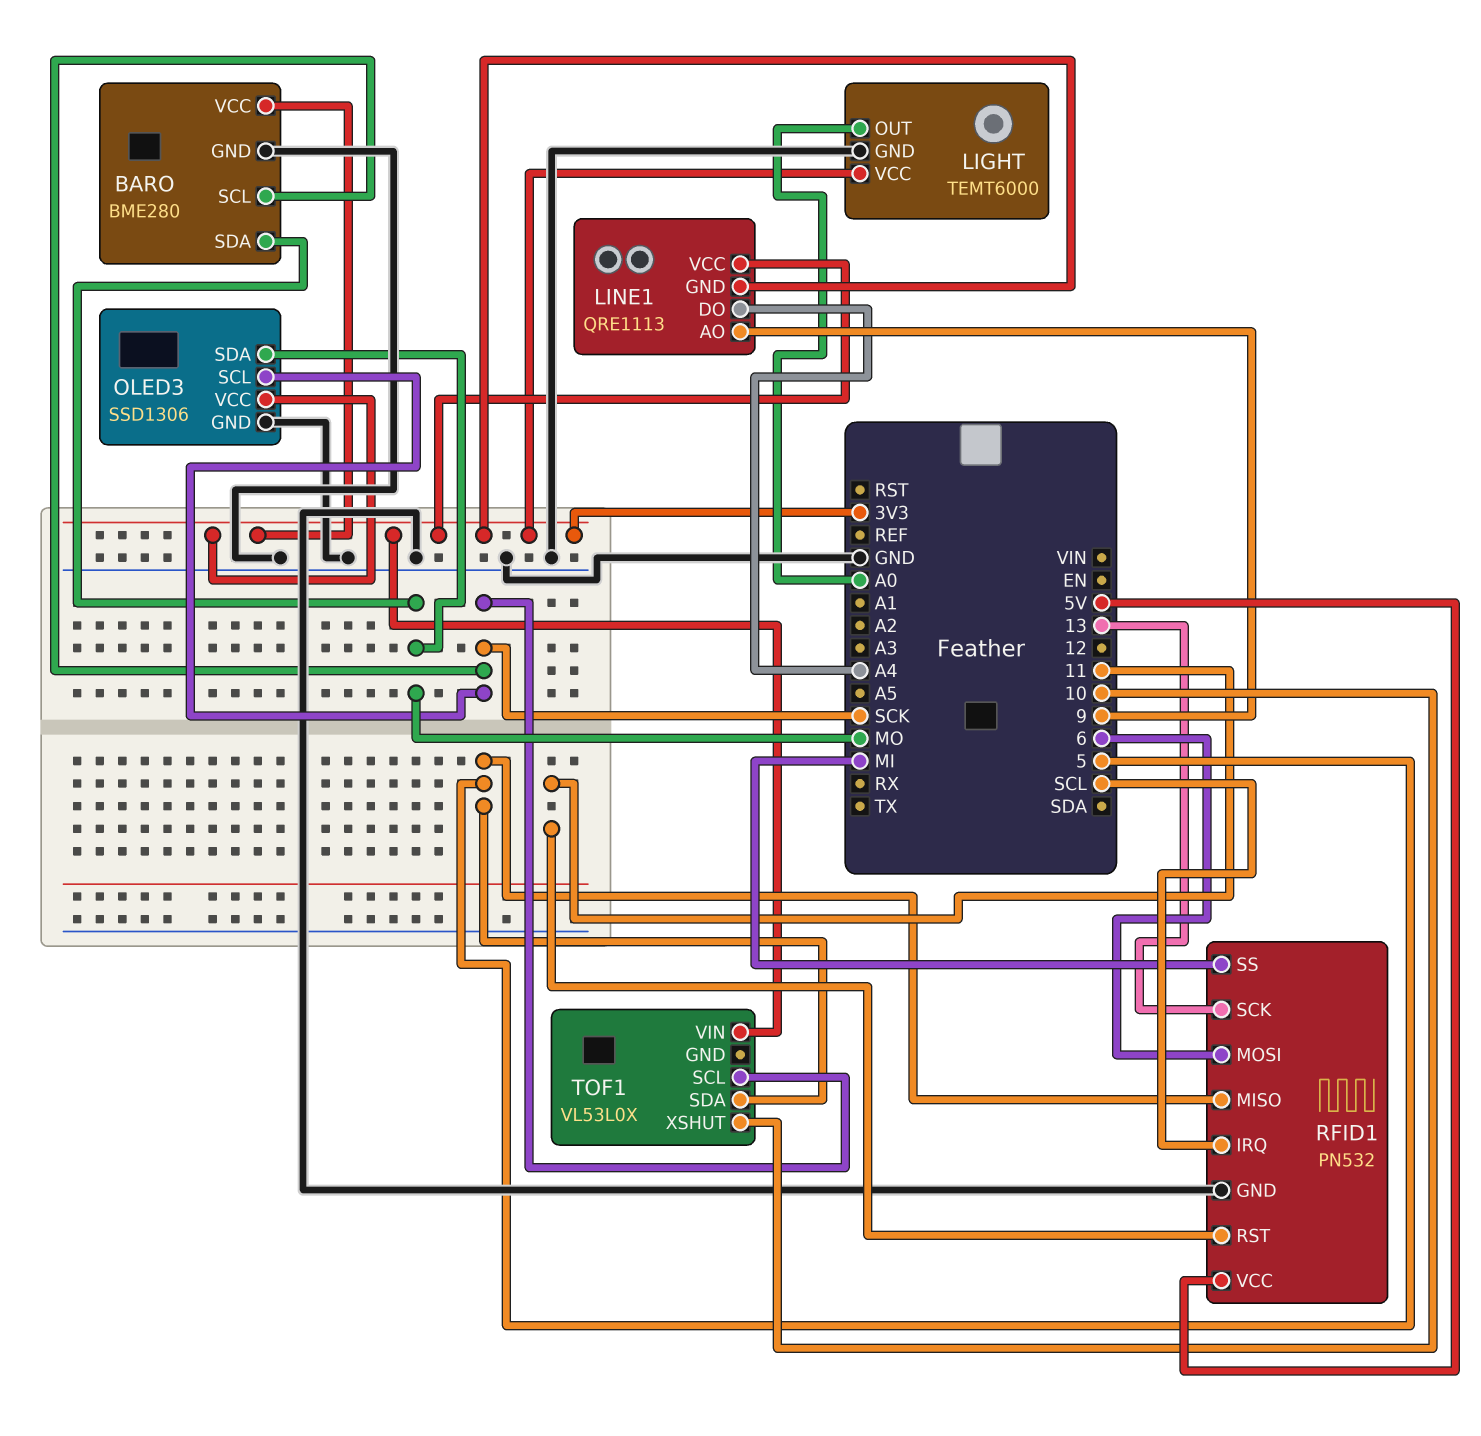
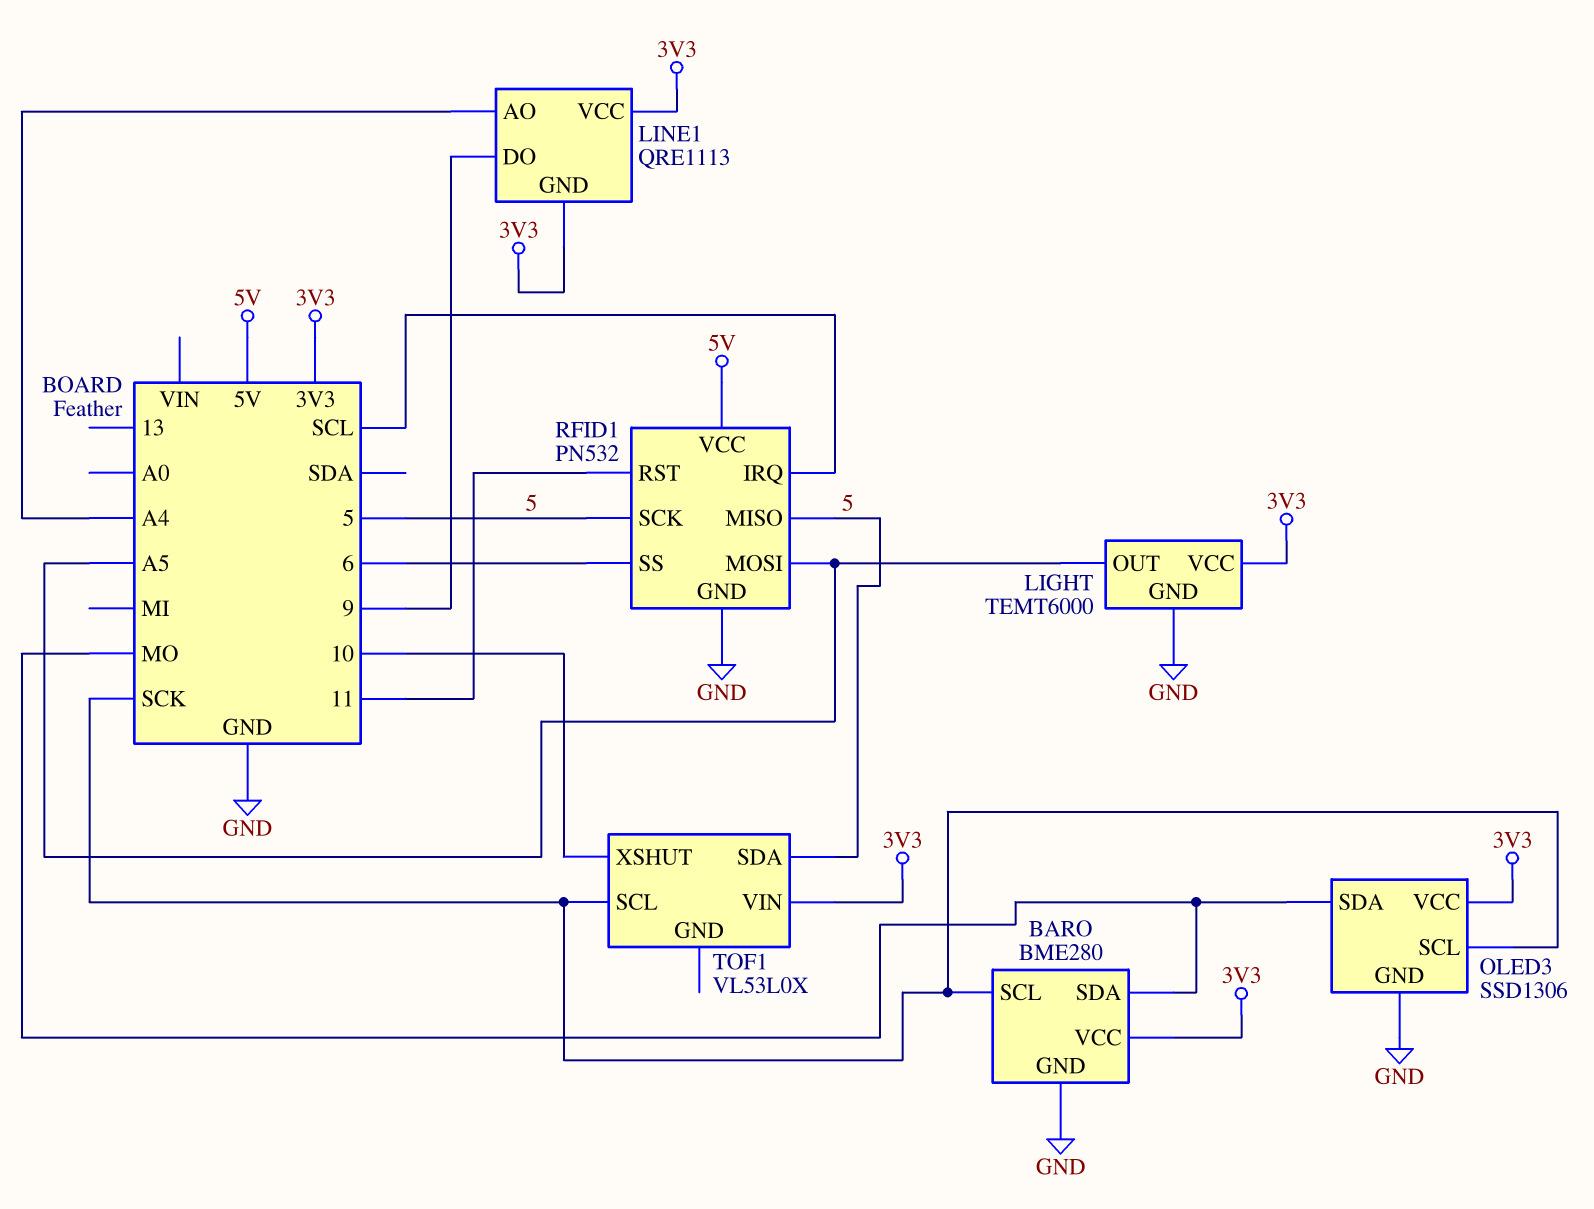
LIGHT pin OUT: A0 -> A5
LINE1 pin AO: 9 -> A4
LINE1 pin DO: A4 -> 9
RFID1 pin MOSI: 6 -> A5
RFID1 pin SCK: 13 -> 5
RFID1 pin SS: MI -> 6

